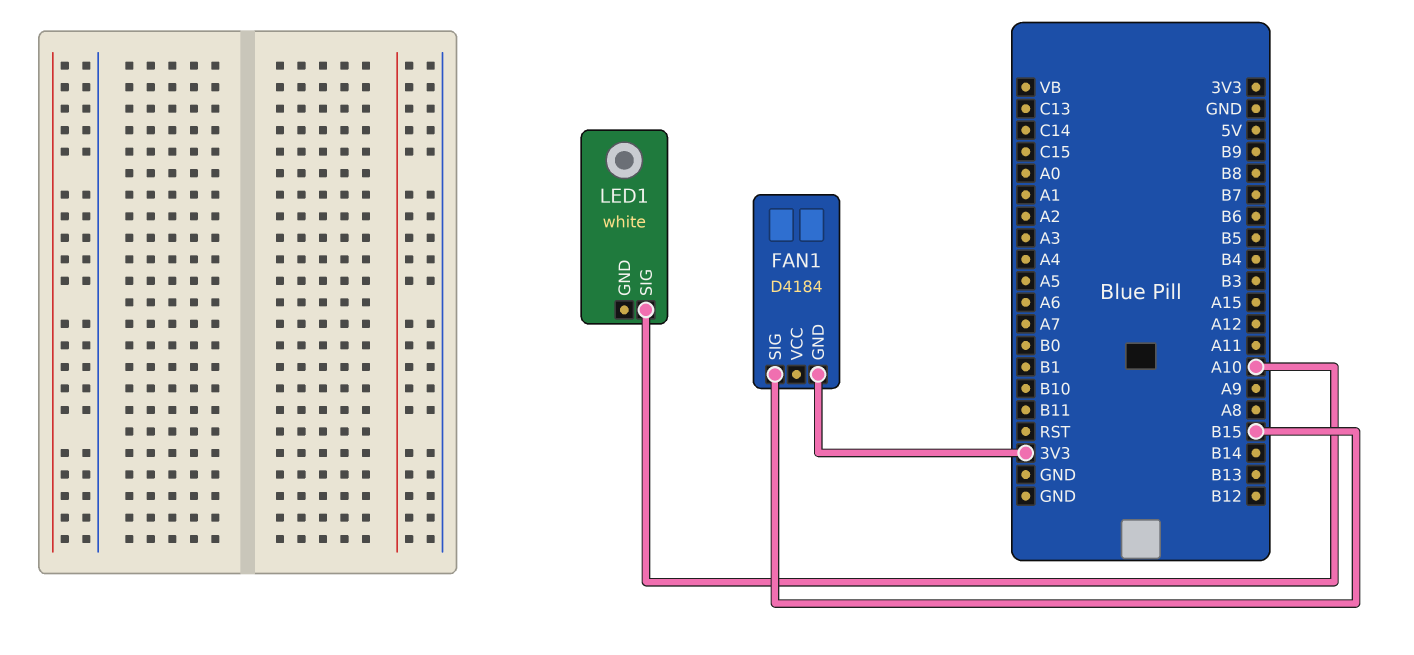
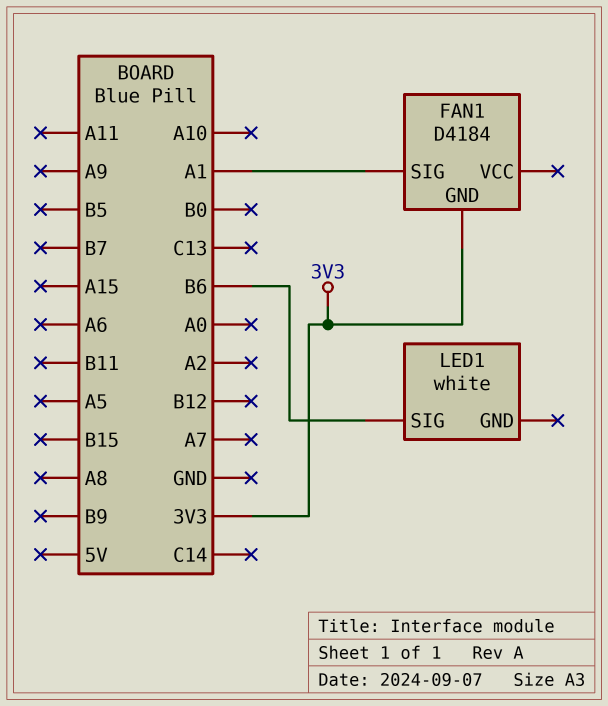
FAN1 pin SIG: B15 -> A1
LED1 pin SIG: A10 -> B6

